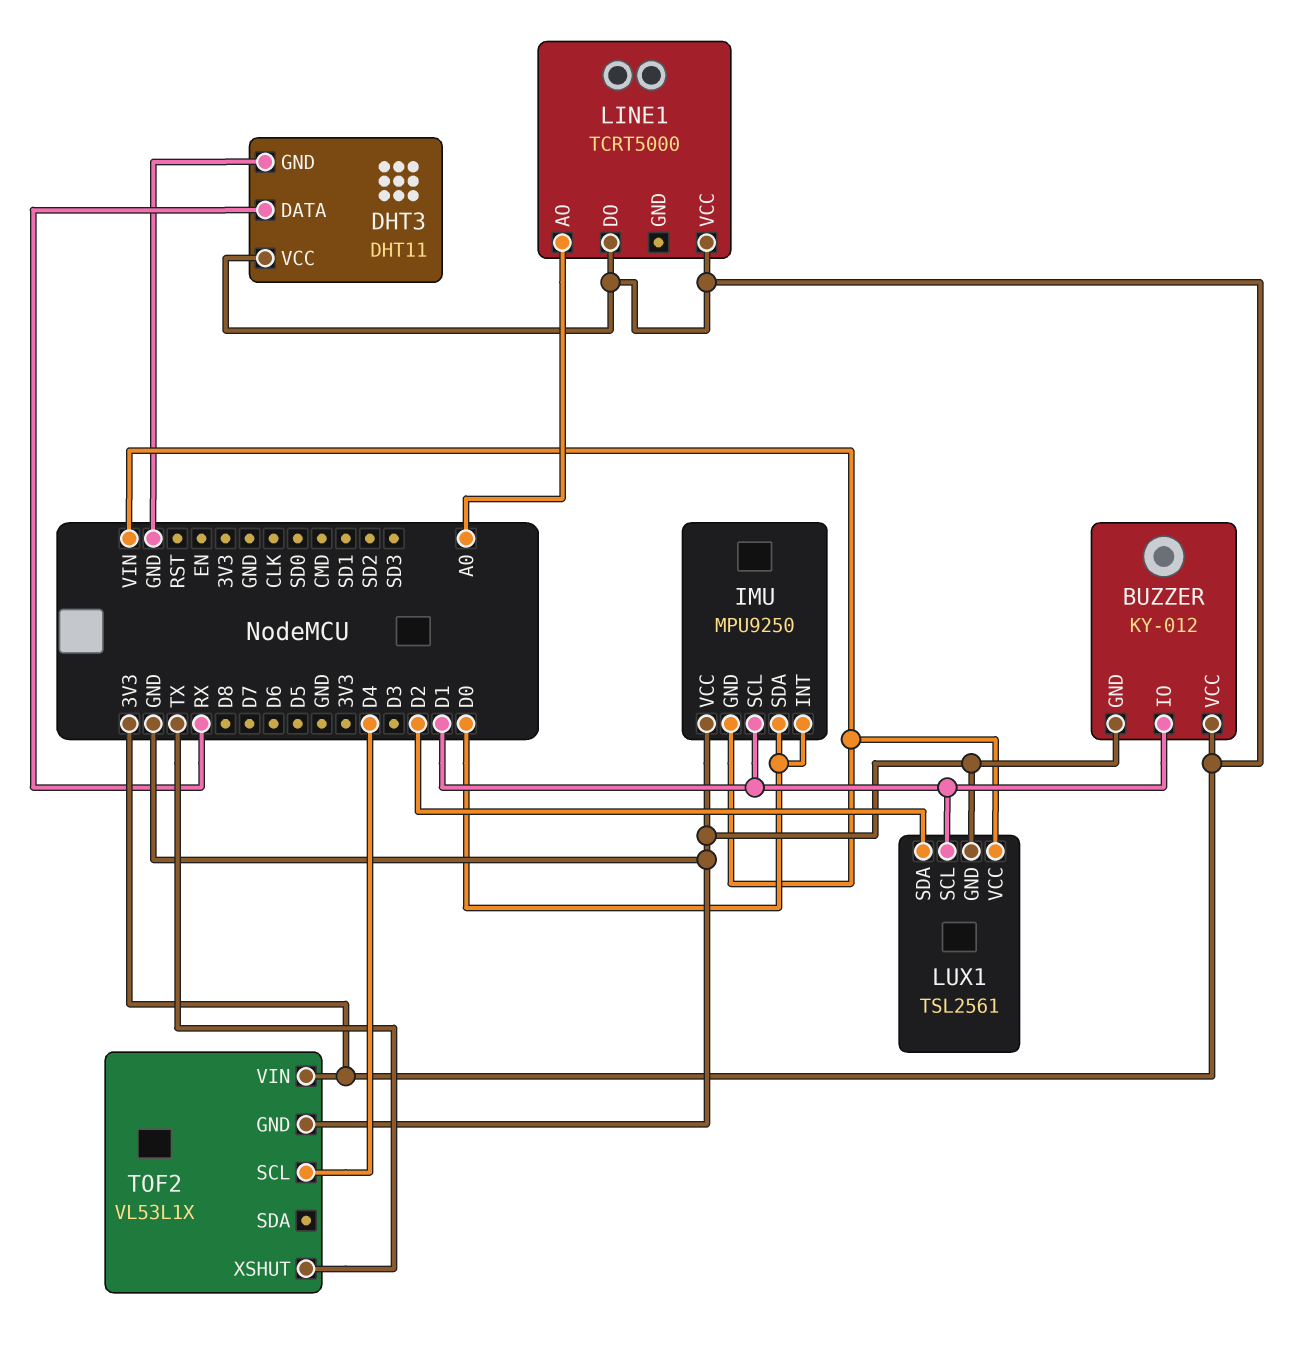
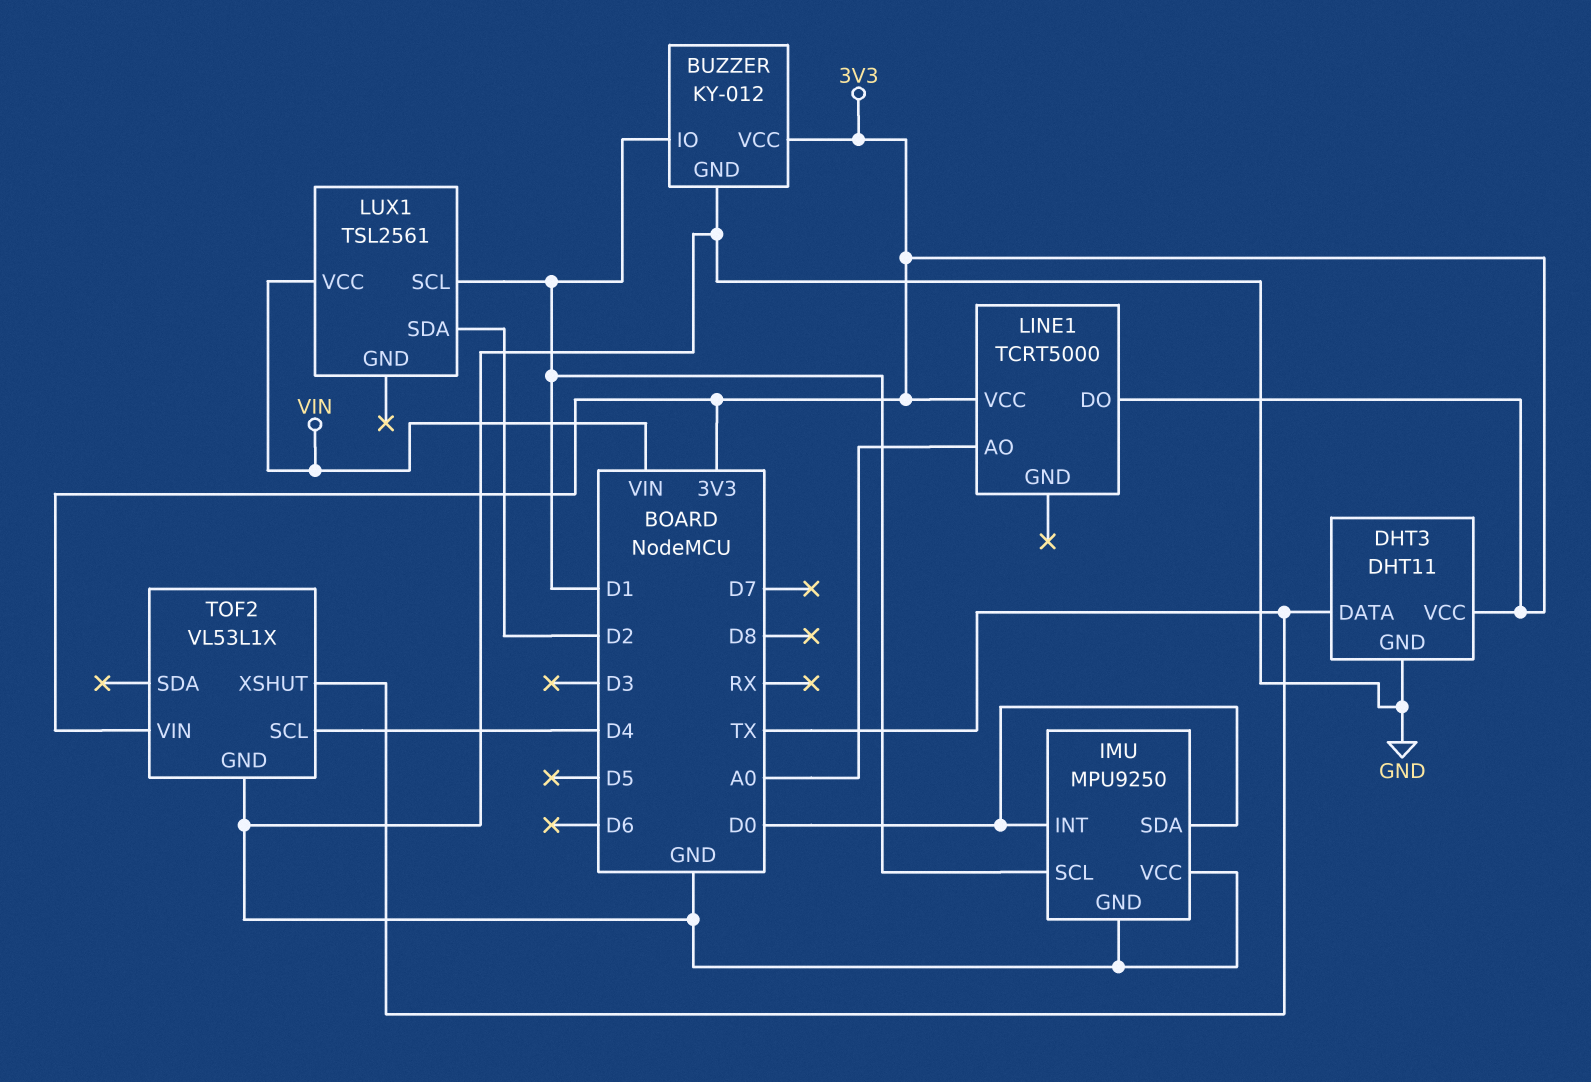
DHT3 pin DATA: RX -> TX
IMU pin GND: VIN -> GND
LUX1 pin GND: GND -> none

